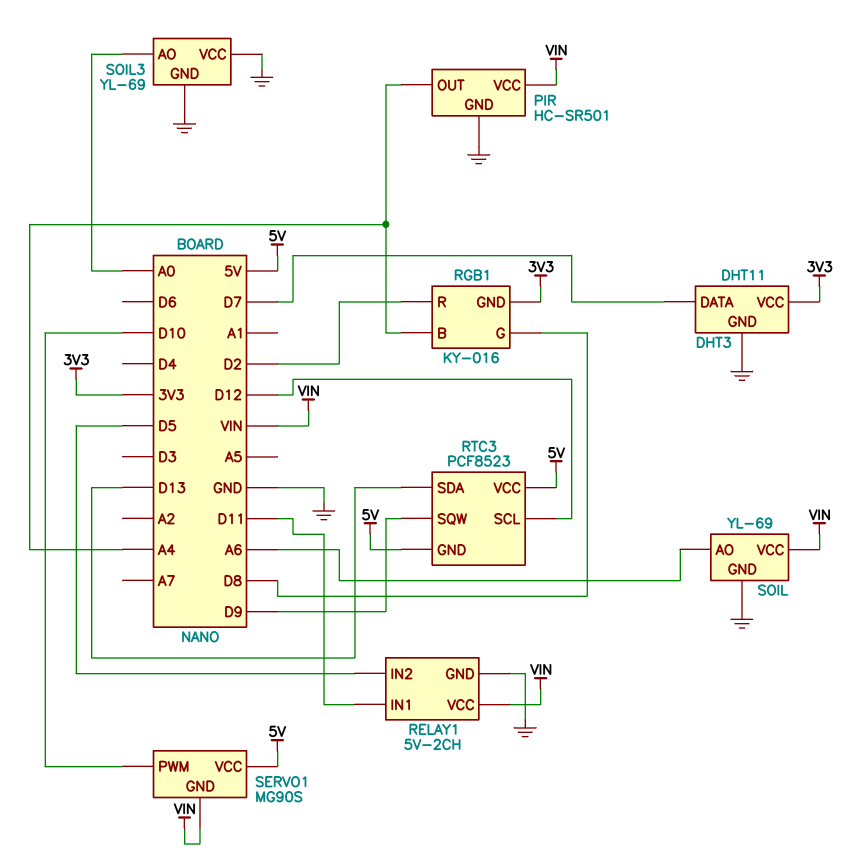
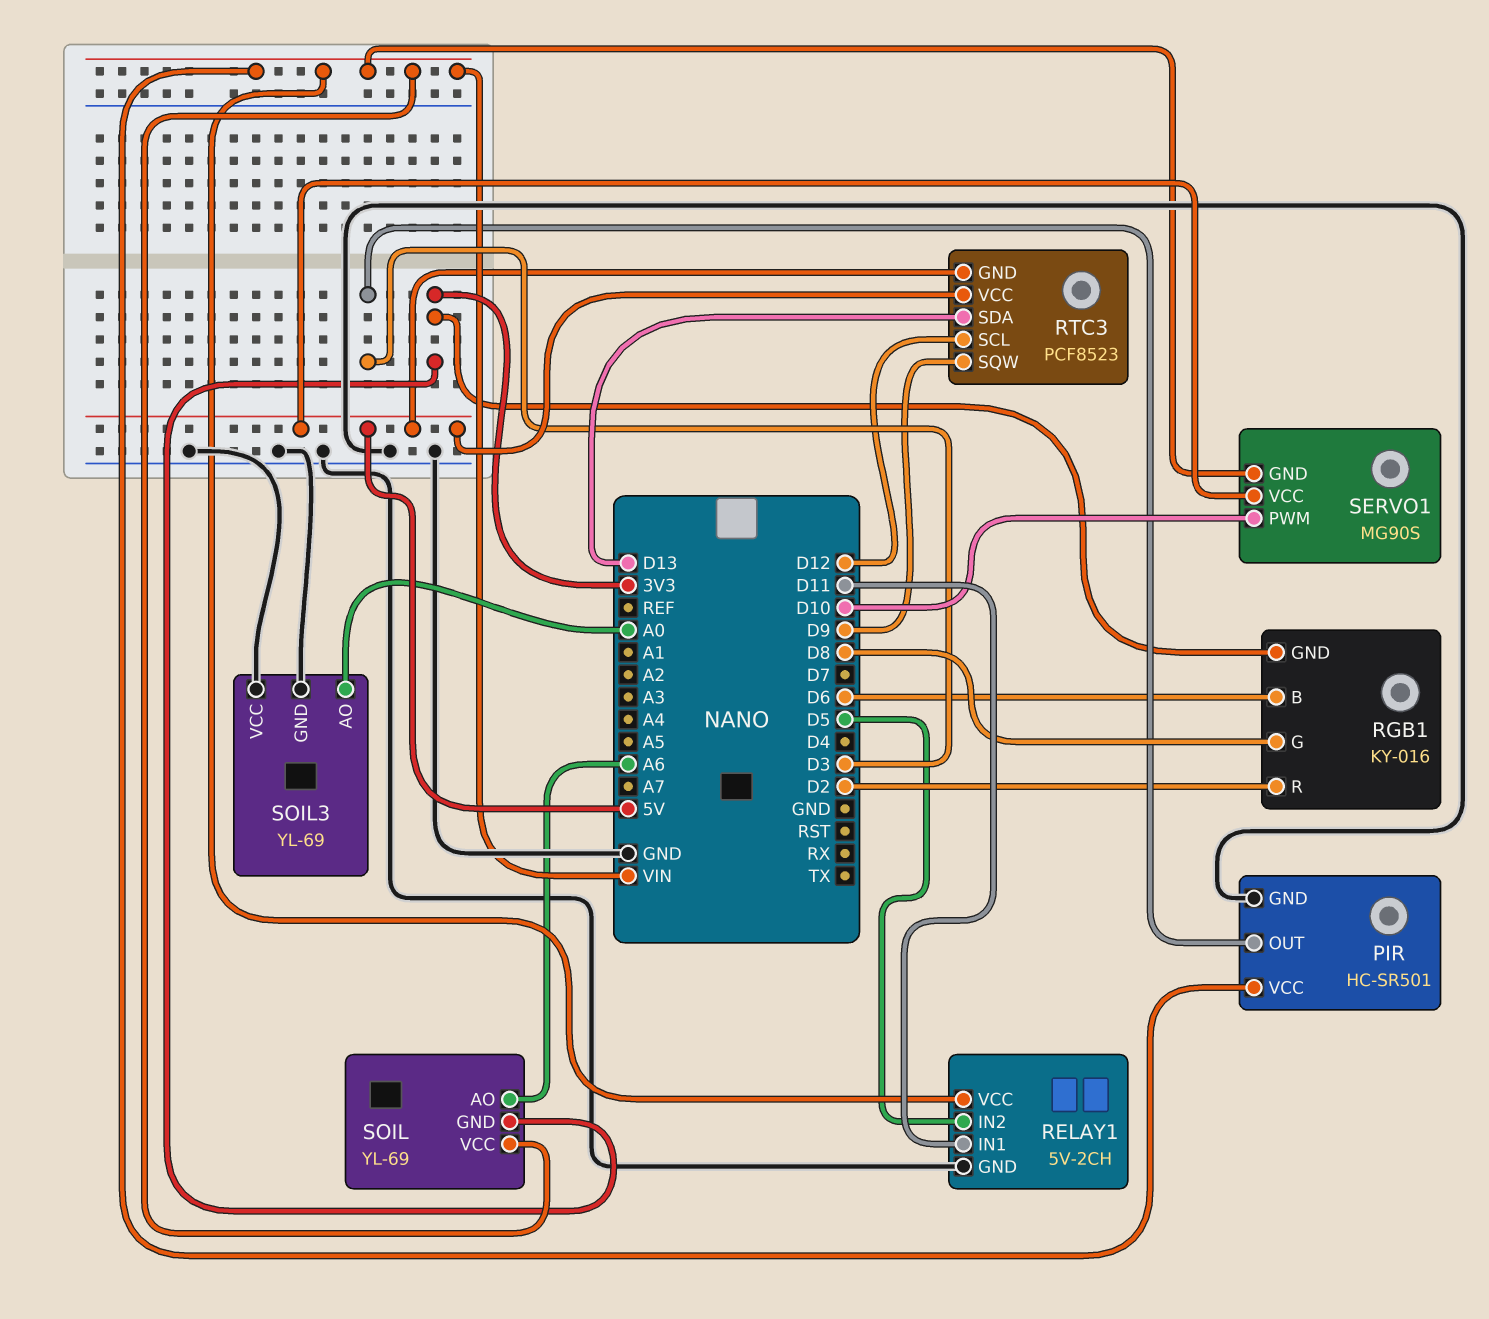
DHT3: DHT11 -> none
DHT3 pin DATA: D7 -> none
DHT3 pin GND: GND -> none
DHT3 pin VCC: 3V3 -> none
PIR pin OUT: A4 -> D3
RGB1 pin B: A4 -> D6
SOIL pin GND: GND -> 3V3

